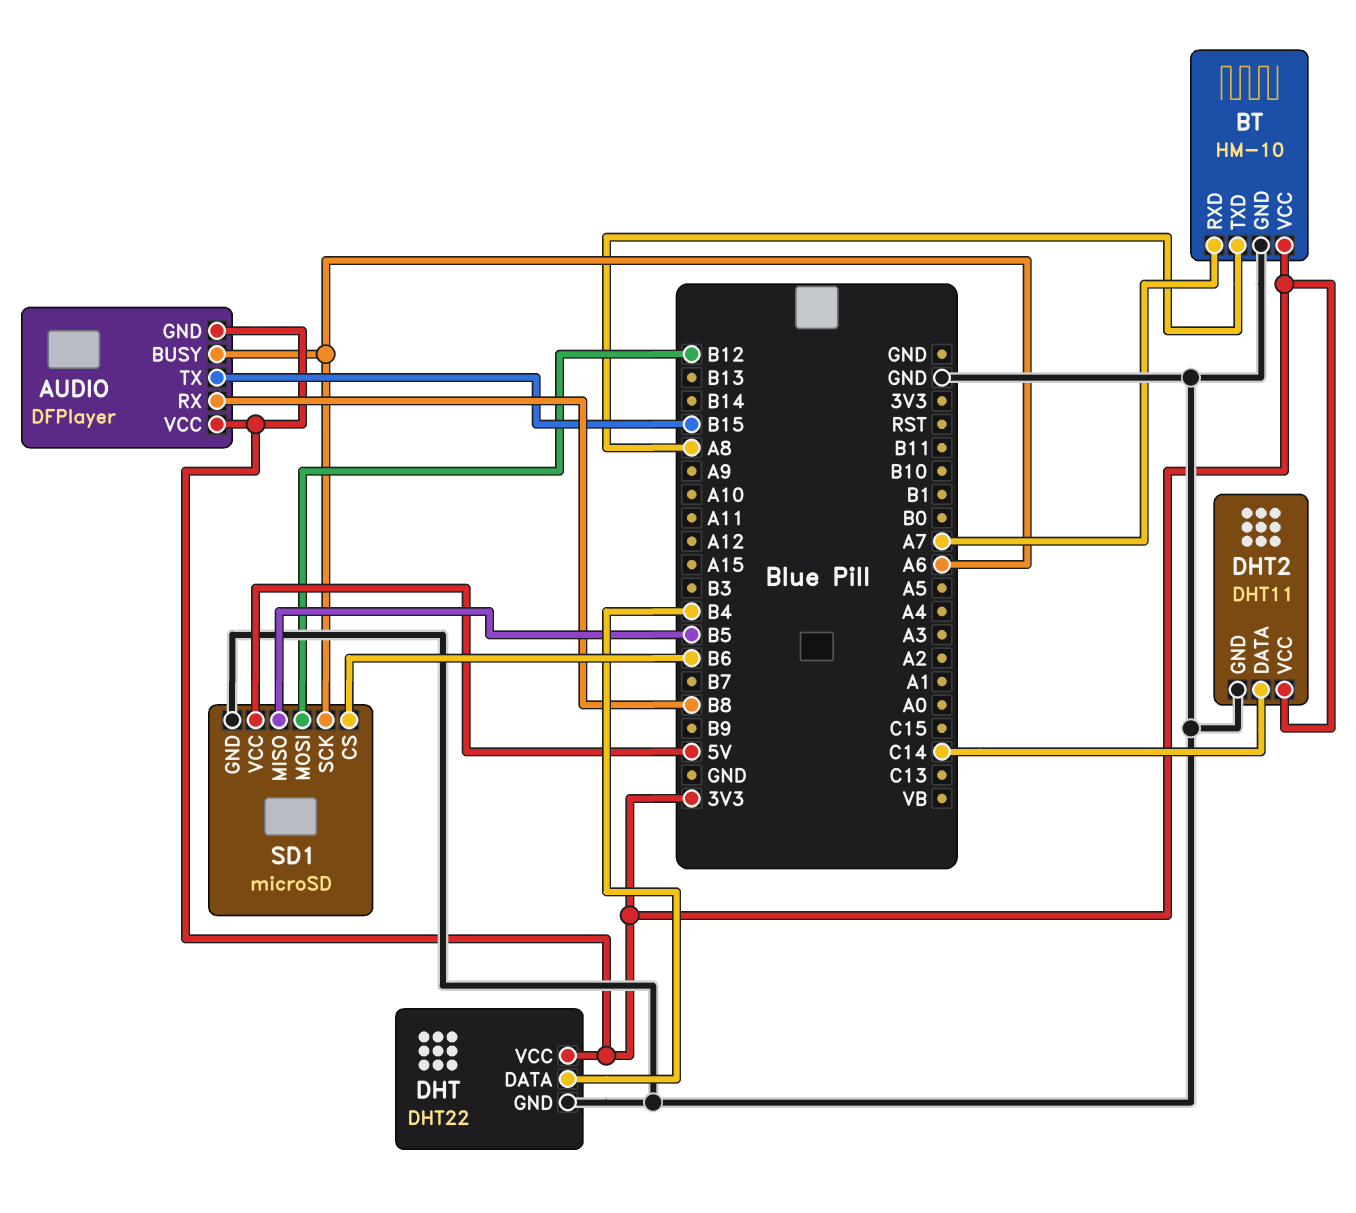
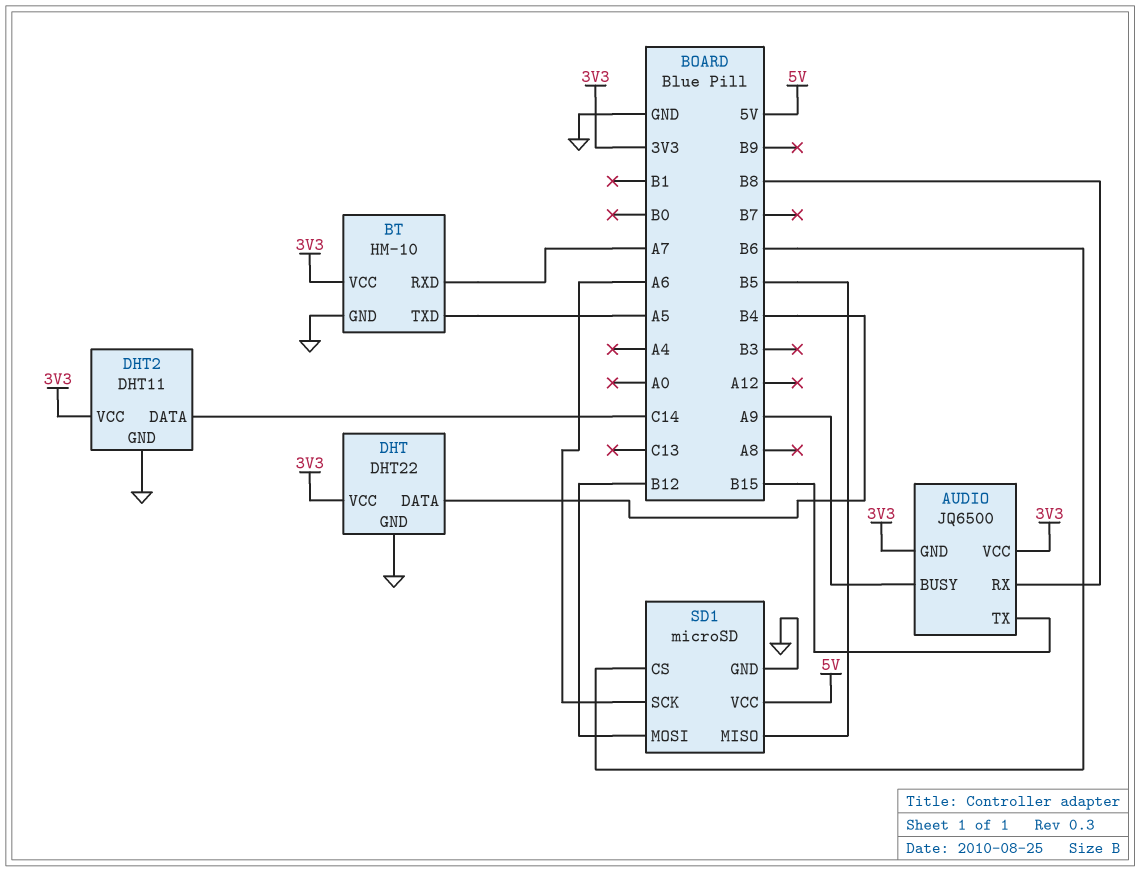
AUDIO: DFPlayer -> JQ6500
AUDIO pin BUSY: A6 -> A9
BT pin TXD: A8 -> A5

